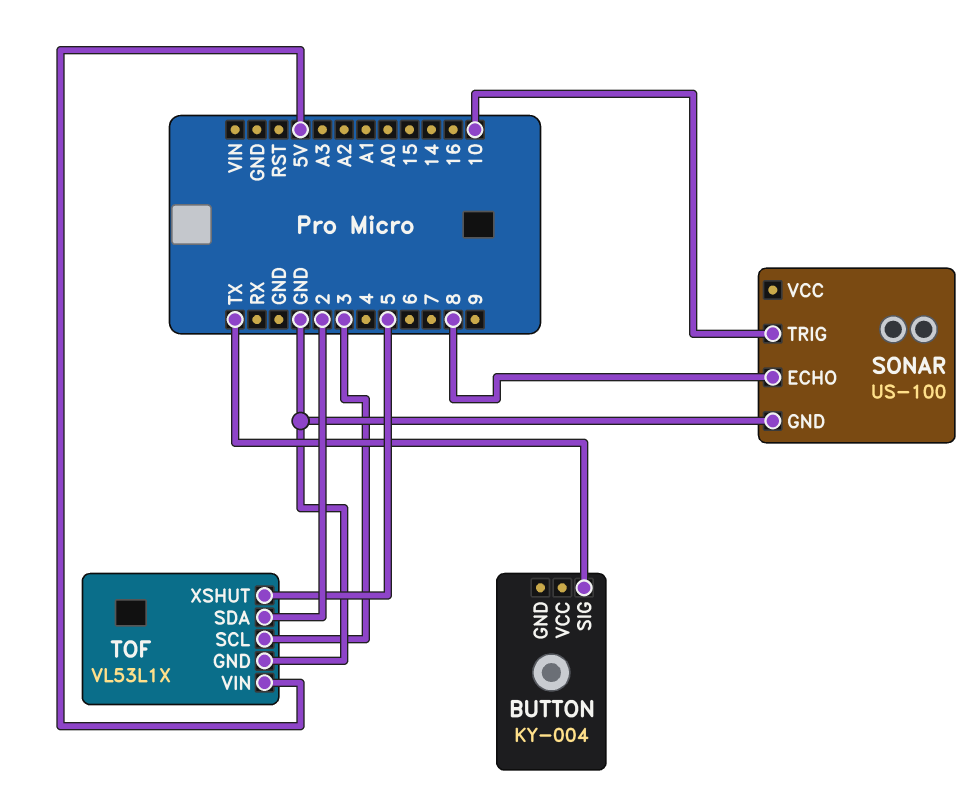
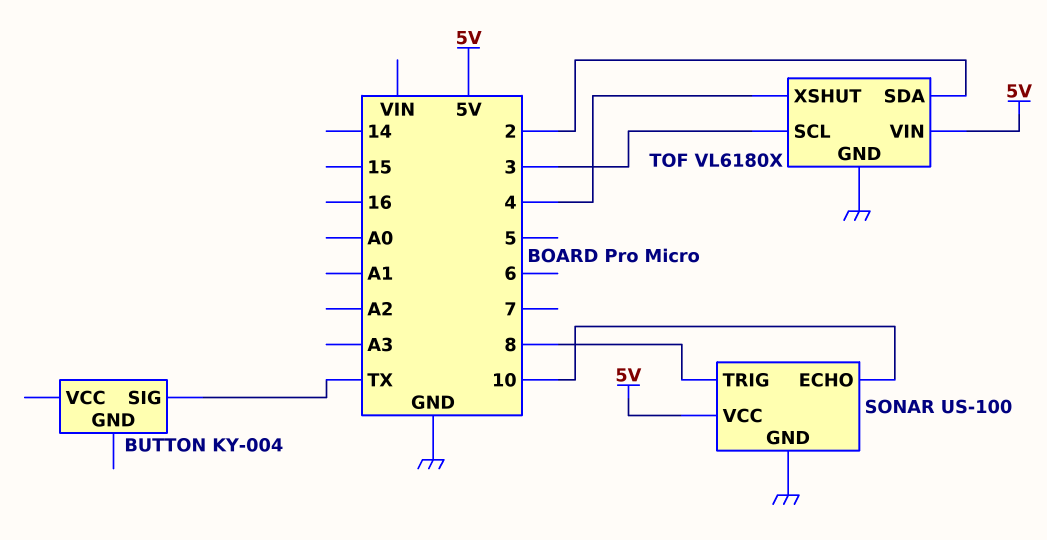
SONAR pin ECHO: 8 -> 10
SONAR pin TRIG: 10 -> 8
SONAR pin VCC: none -> 5V
TOF: VL53L1X -> VL6180X
TOF pin XSHUT: 5 -> 4

